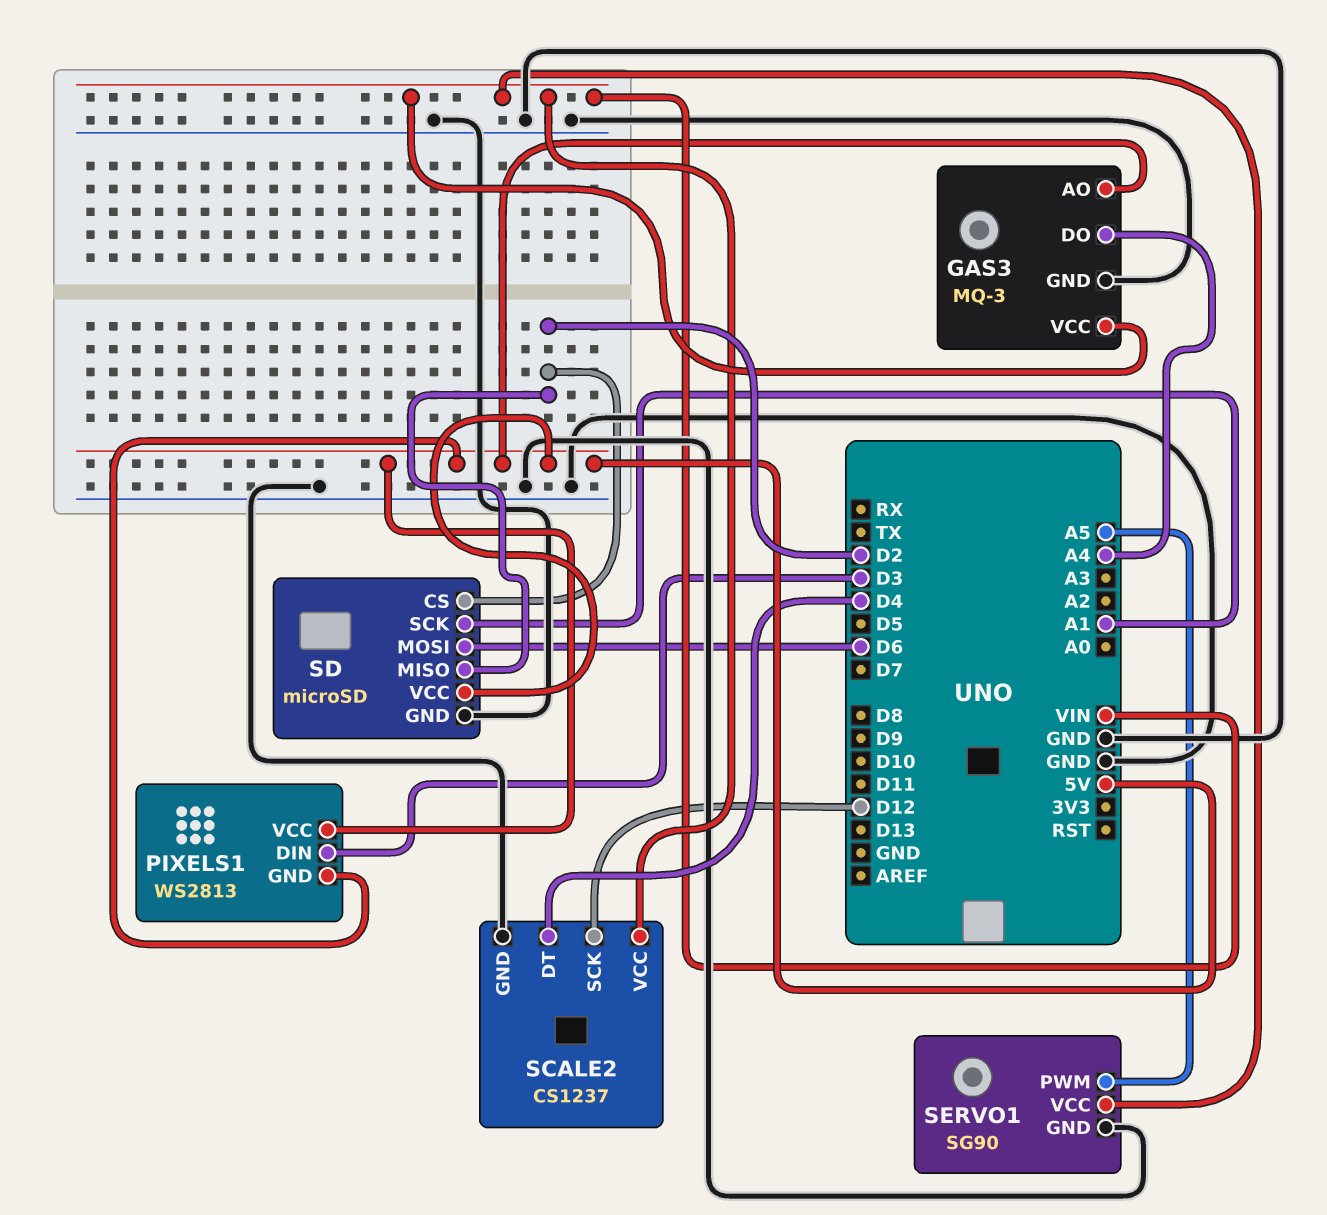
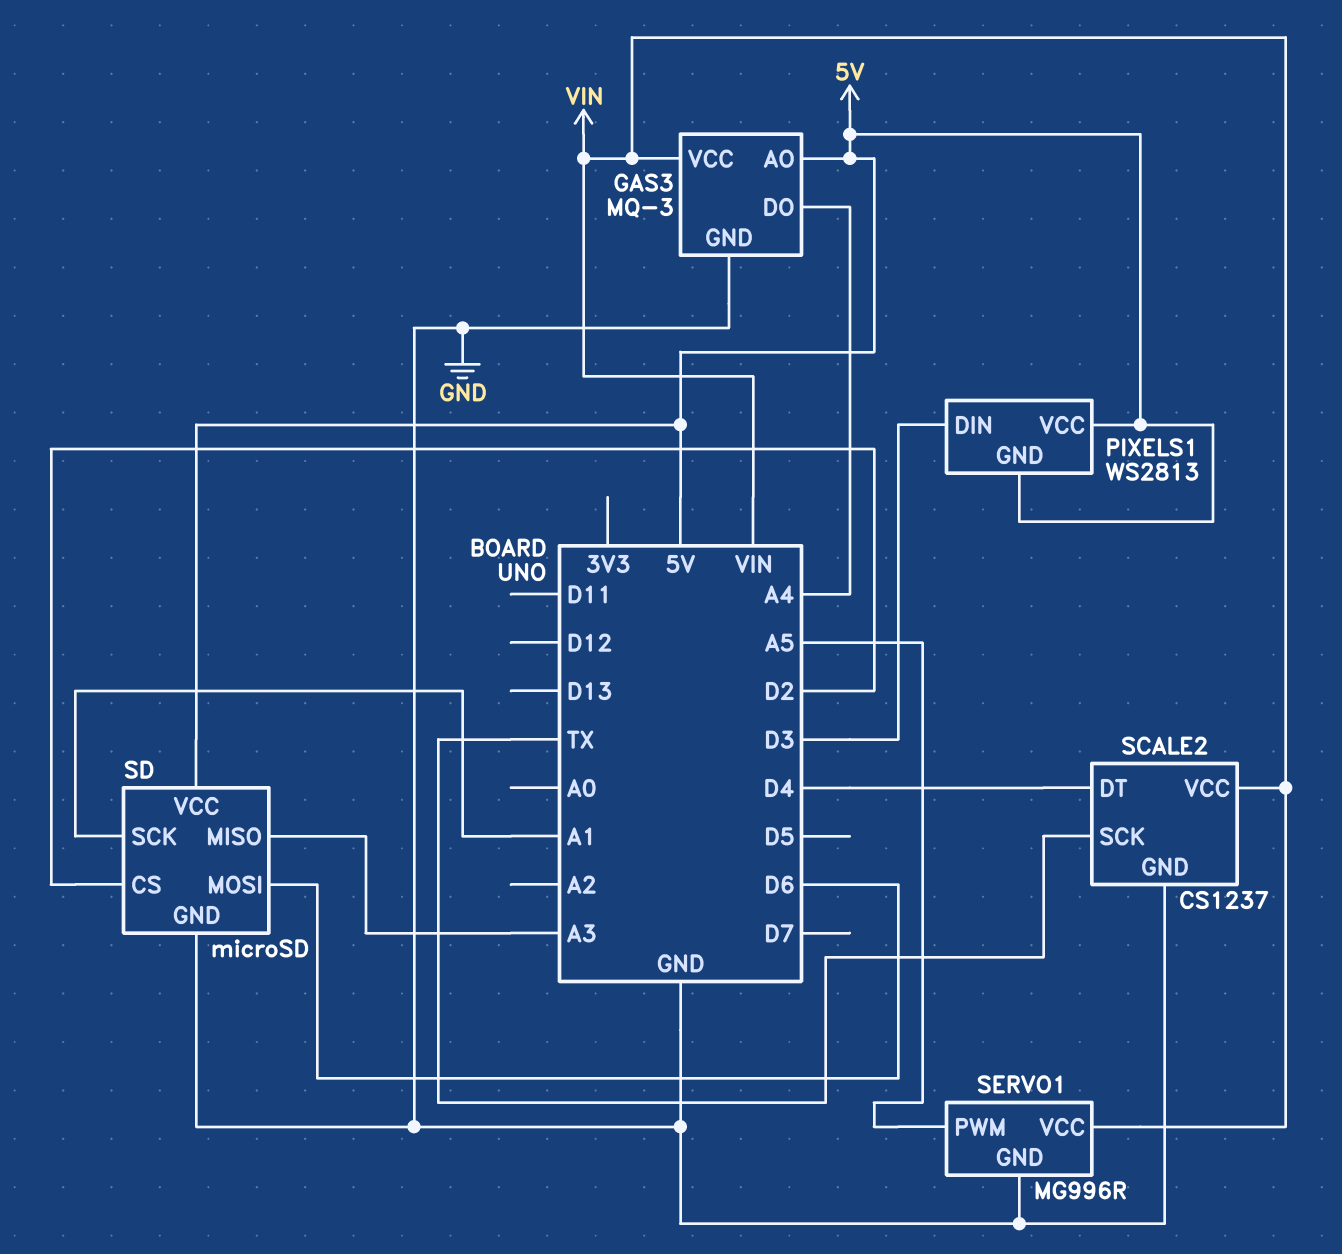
SCALE2 pin SCK: D12 -> TX
SD pin MISO: D2 -> A3
SERVO1: SG90 -> MG996R

